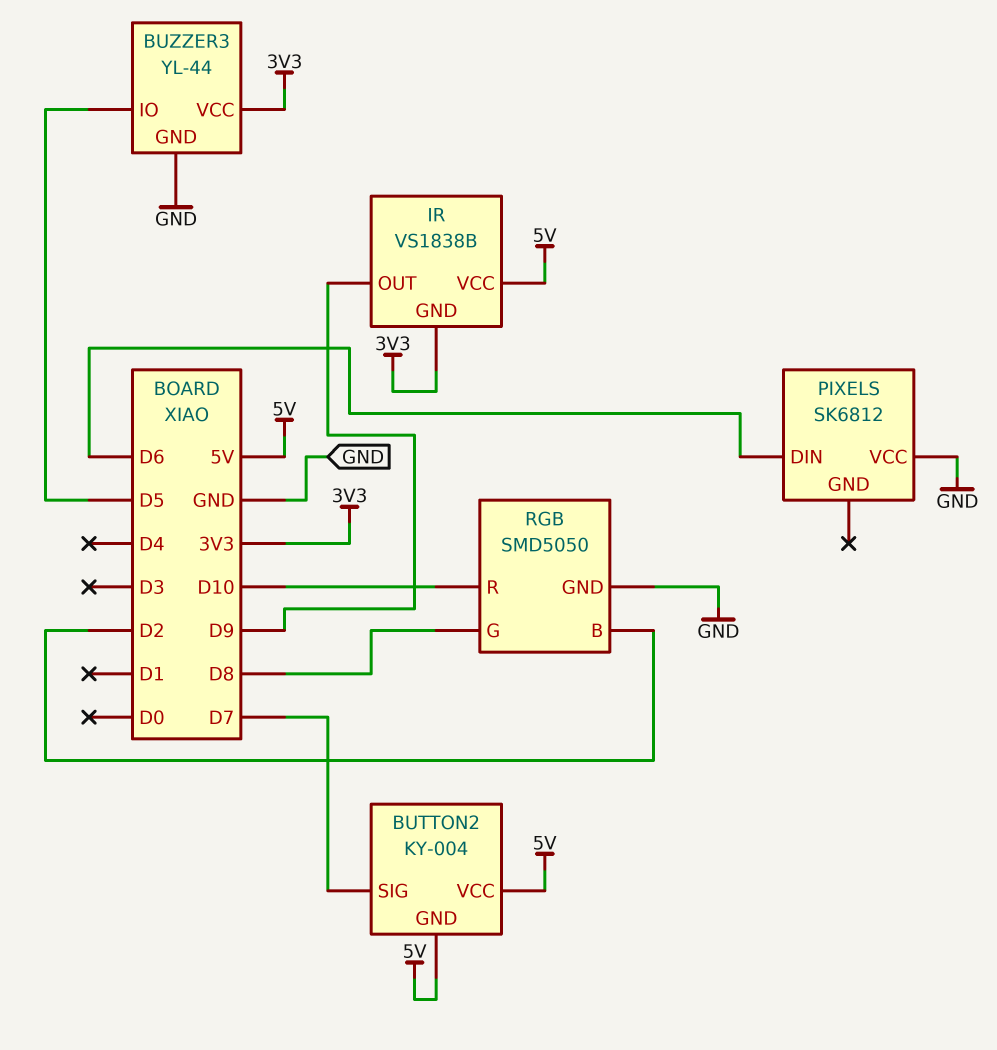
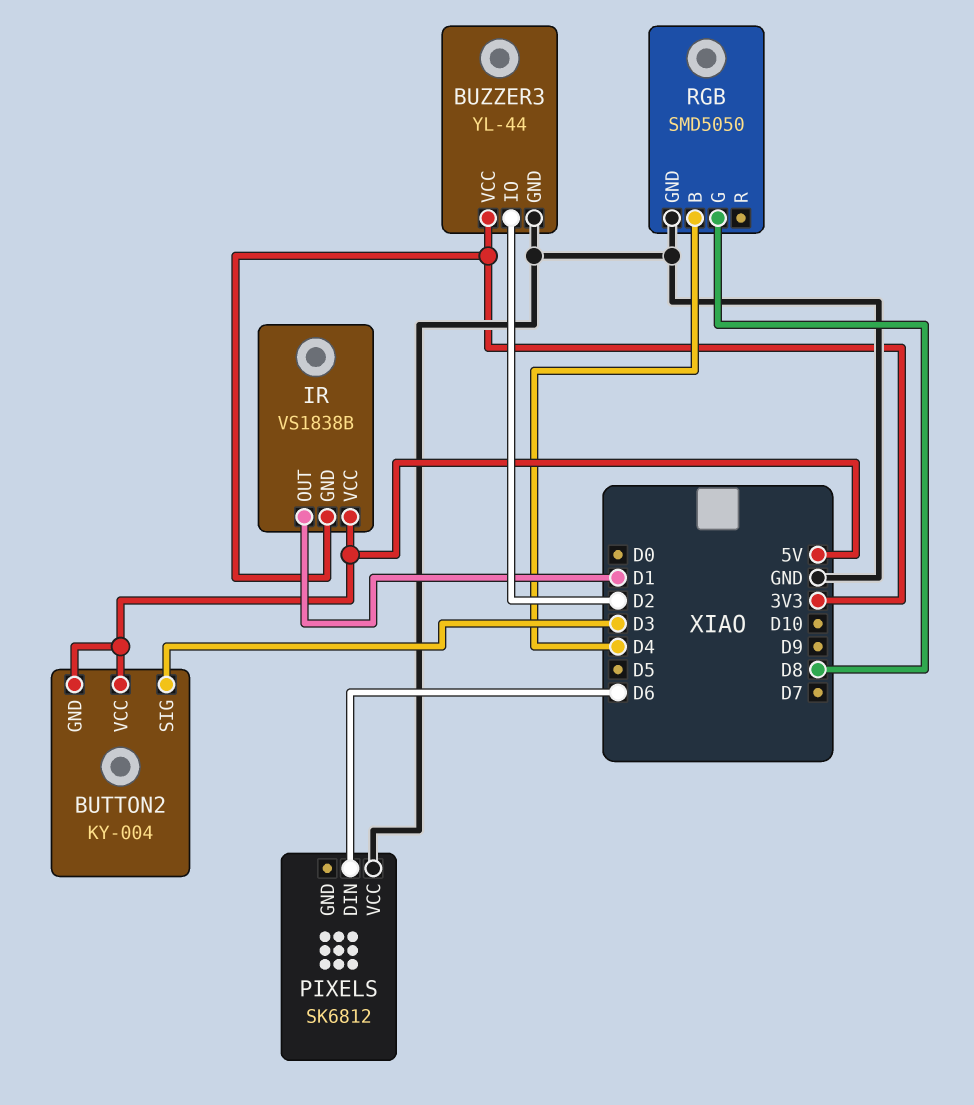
BUTTON2 pin SIG: D7 -> D3
BUZZER3 pin IO: D5 -> D2
IR pin OUT: D9 -> D1
RGB pin B: D2 -> D4
RGB pin R: D10 -> none

